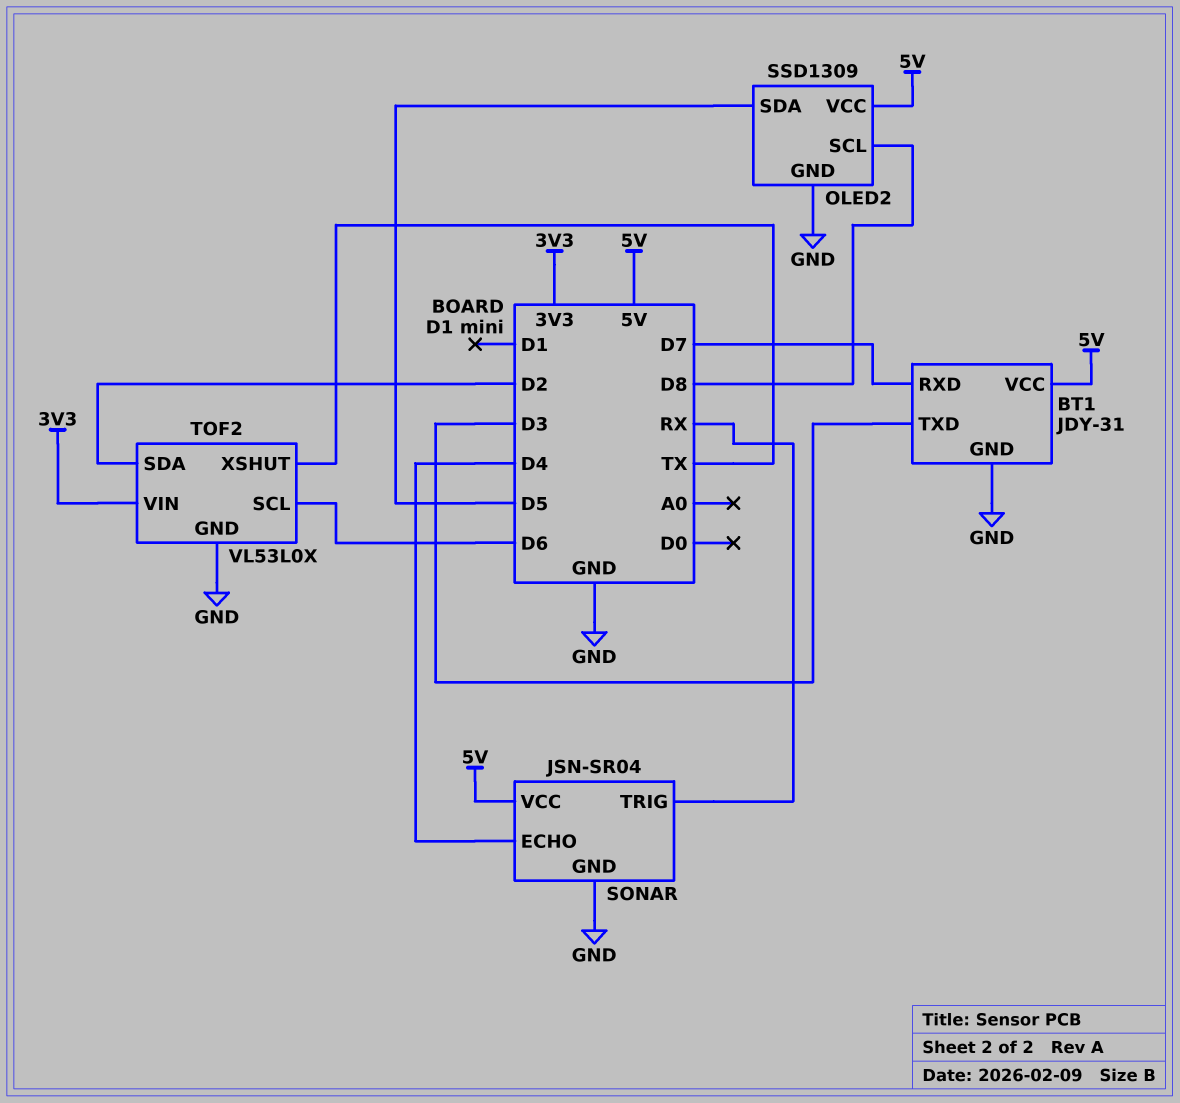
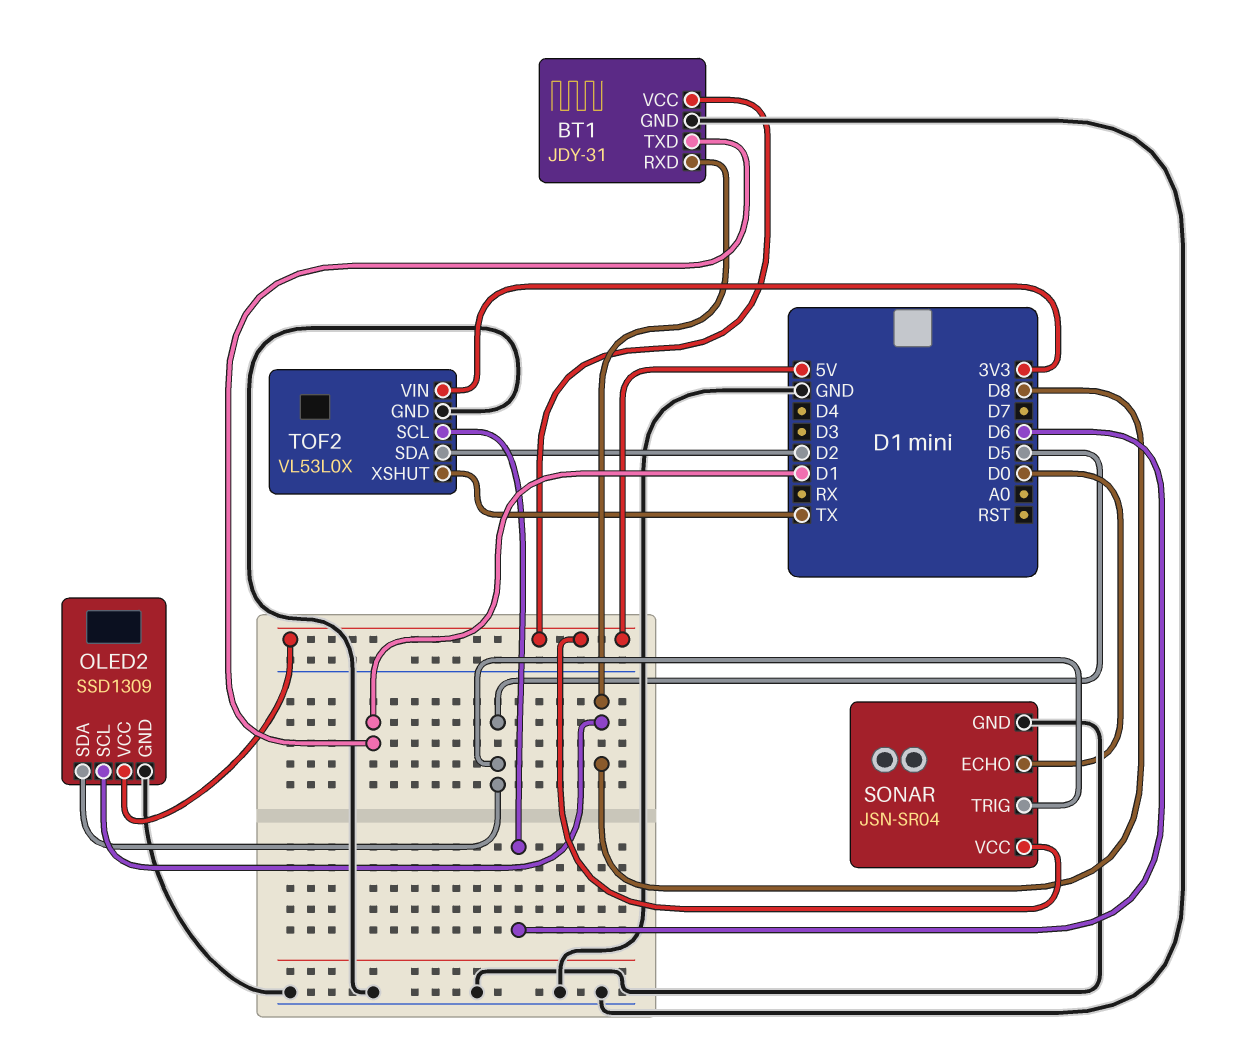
BT1 pin RXD: D7 -> D8
BT1 pin TXD: D3 -> D1
SONAR pin ECHO: D4 -> D0
SONAR pin TRIG: RX -> D5

